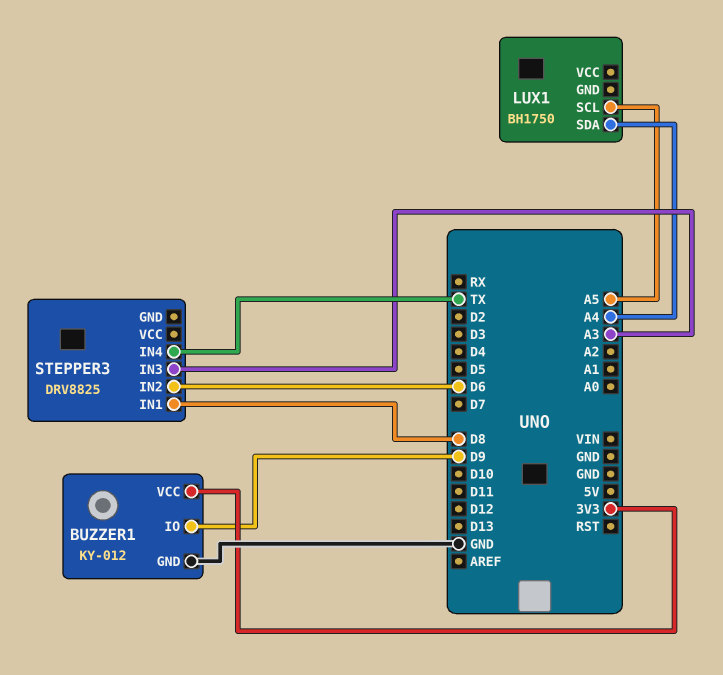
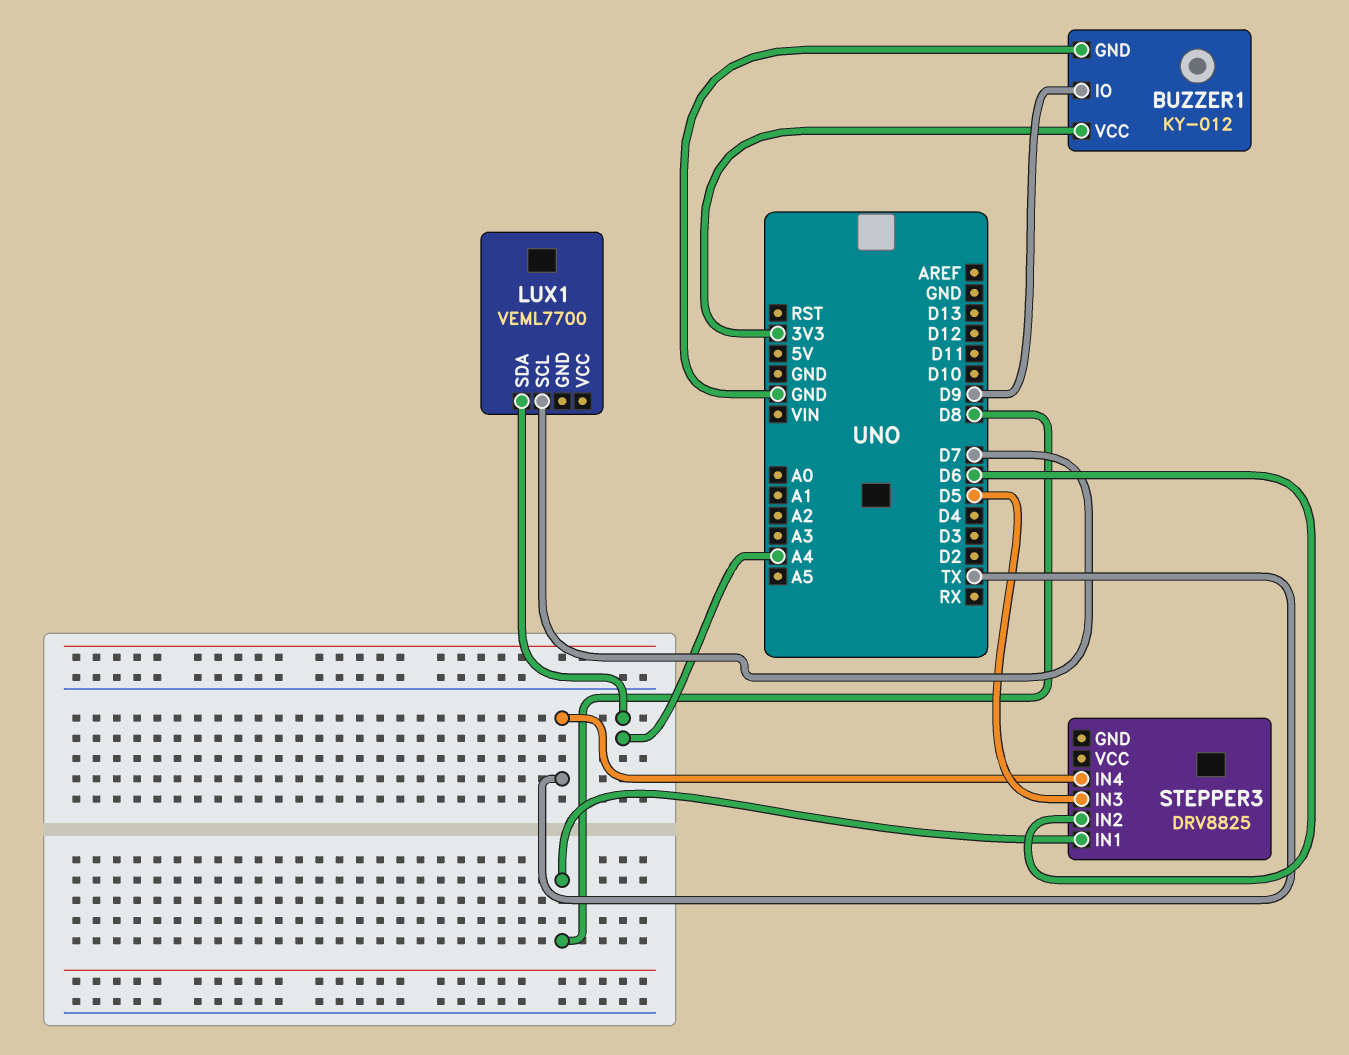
LUX1: BH1750 -> VEML7700
LUX1 pin SCL: A5 -> D7
STEPPER3 pin IN3: A3 -> D5

